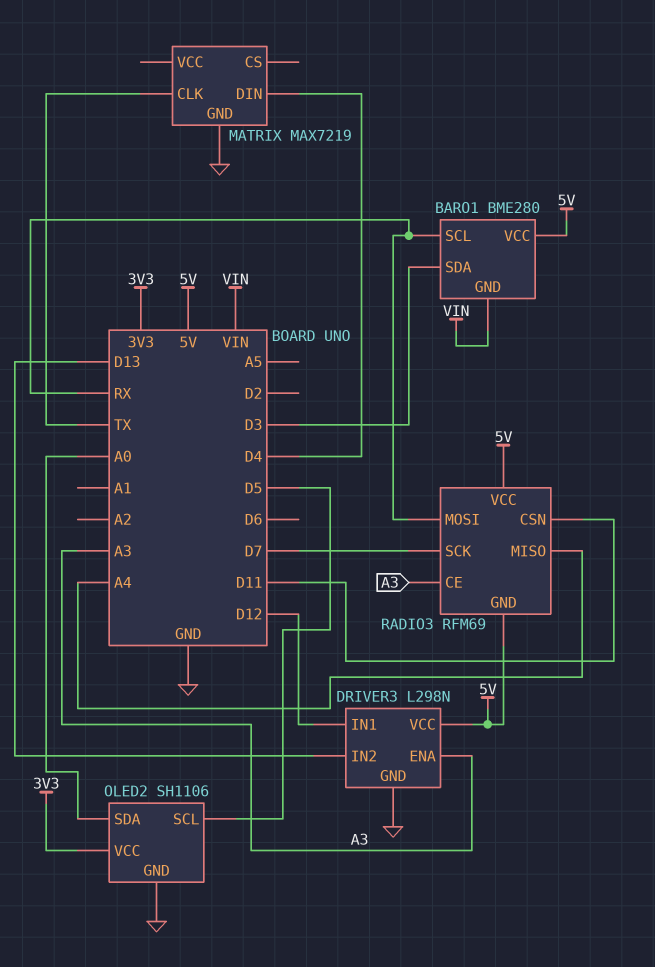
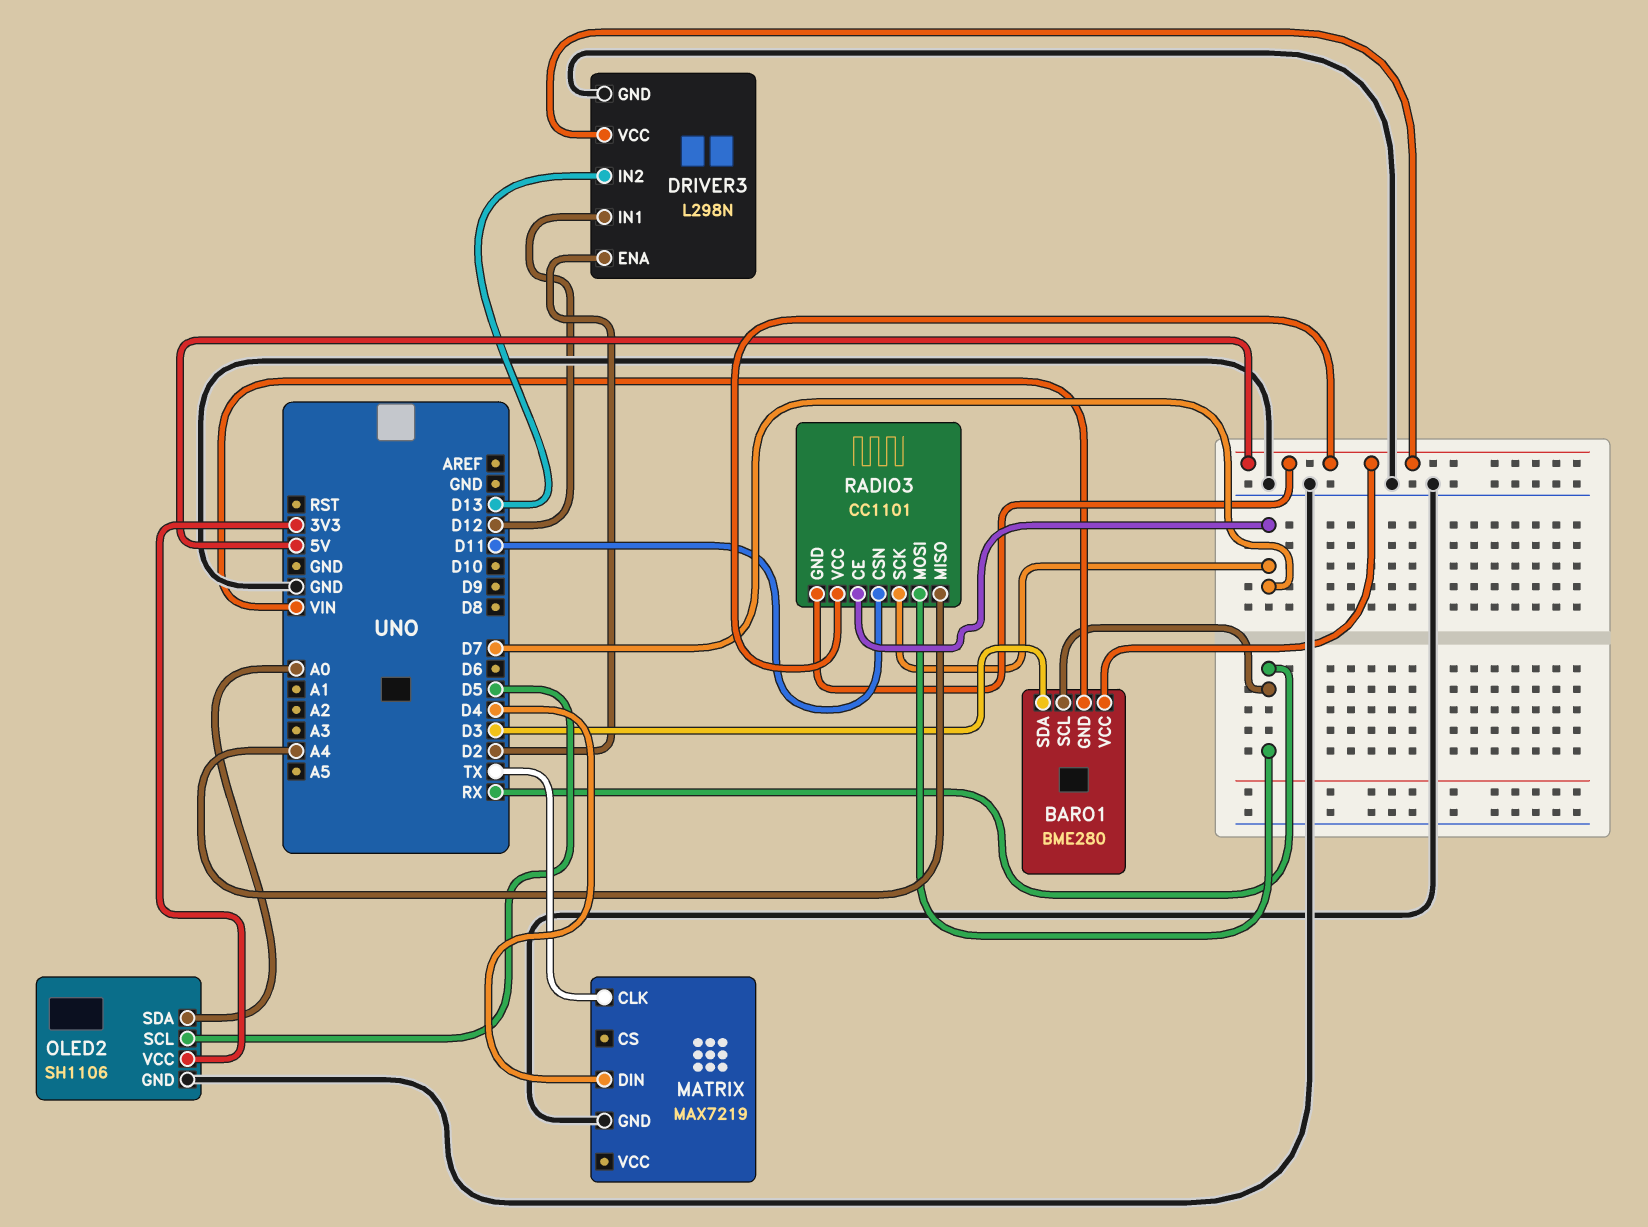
DRIVER3 pin ENA: A3 -> D2
RADIO3: RFM69 -> CC1101
RADIO3 pin CE: A3 -> D7

